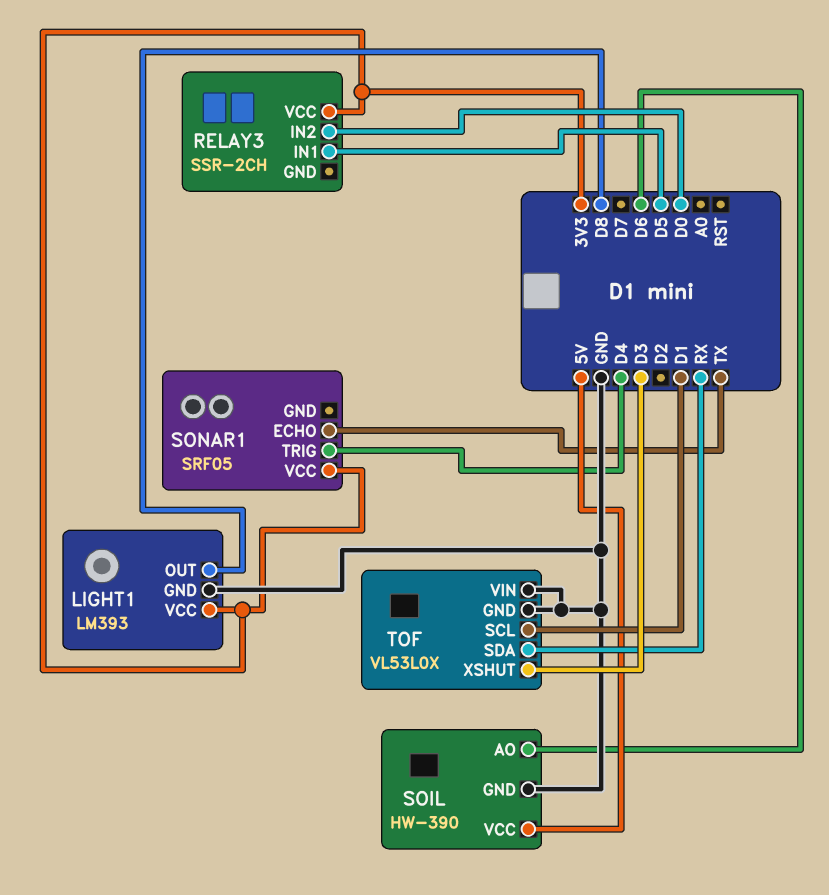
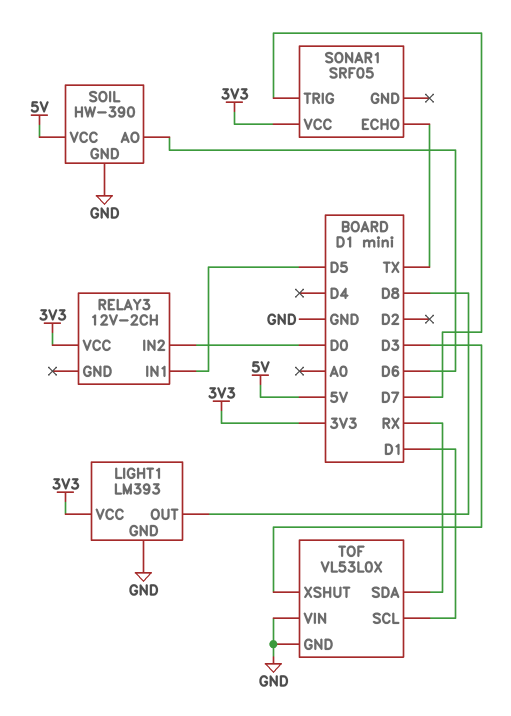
RELAY3: SSR-2CH -> 12V-2CH
SONAR1 pin TRIG: D4 -> D7

